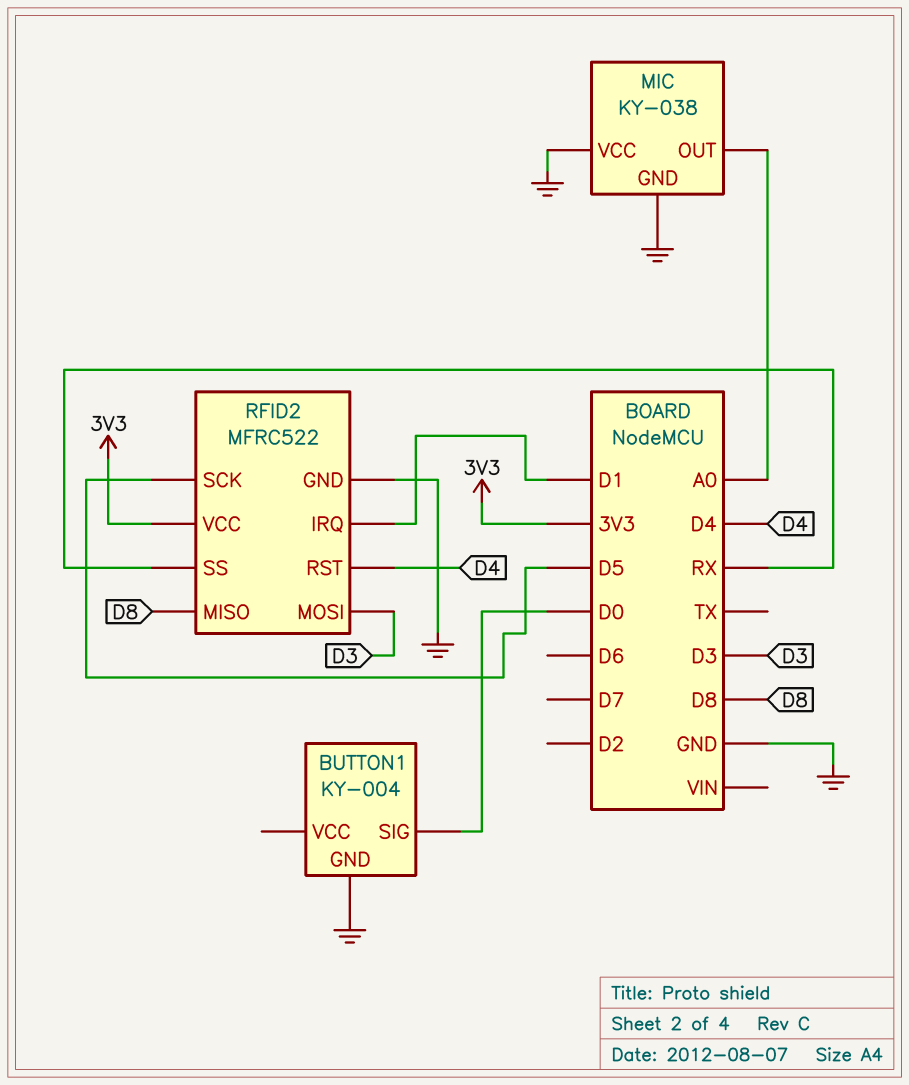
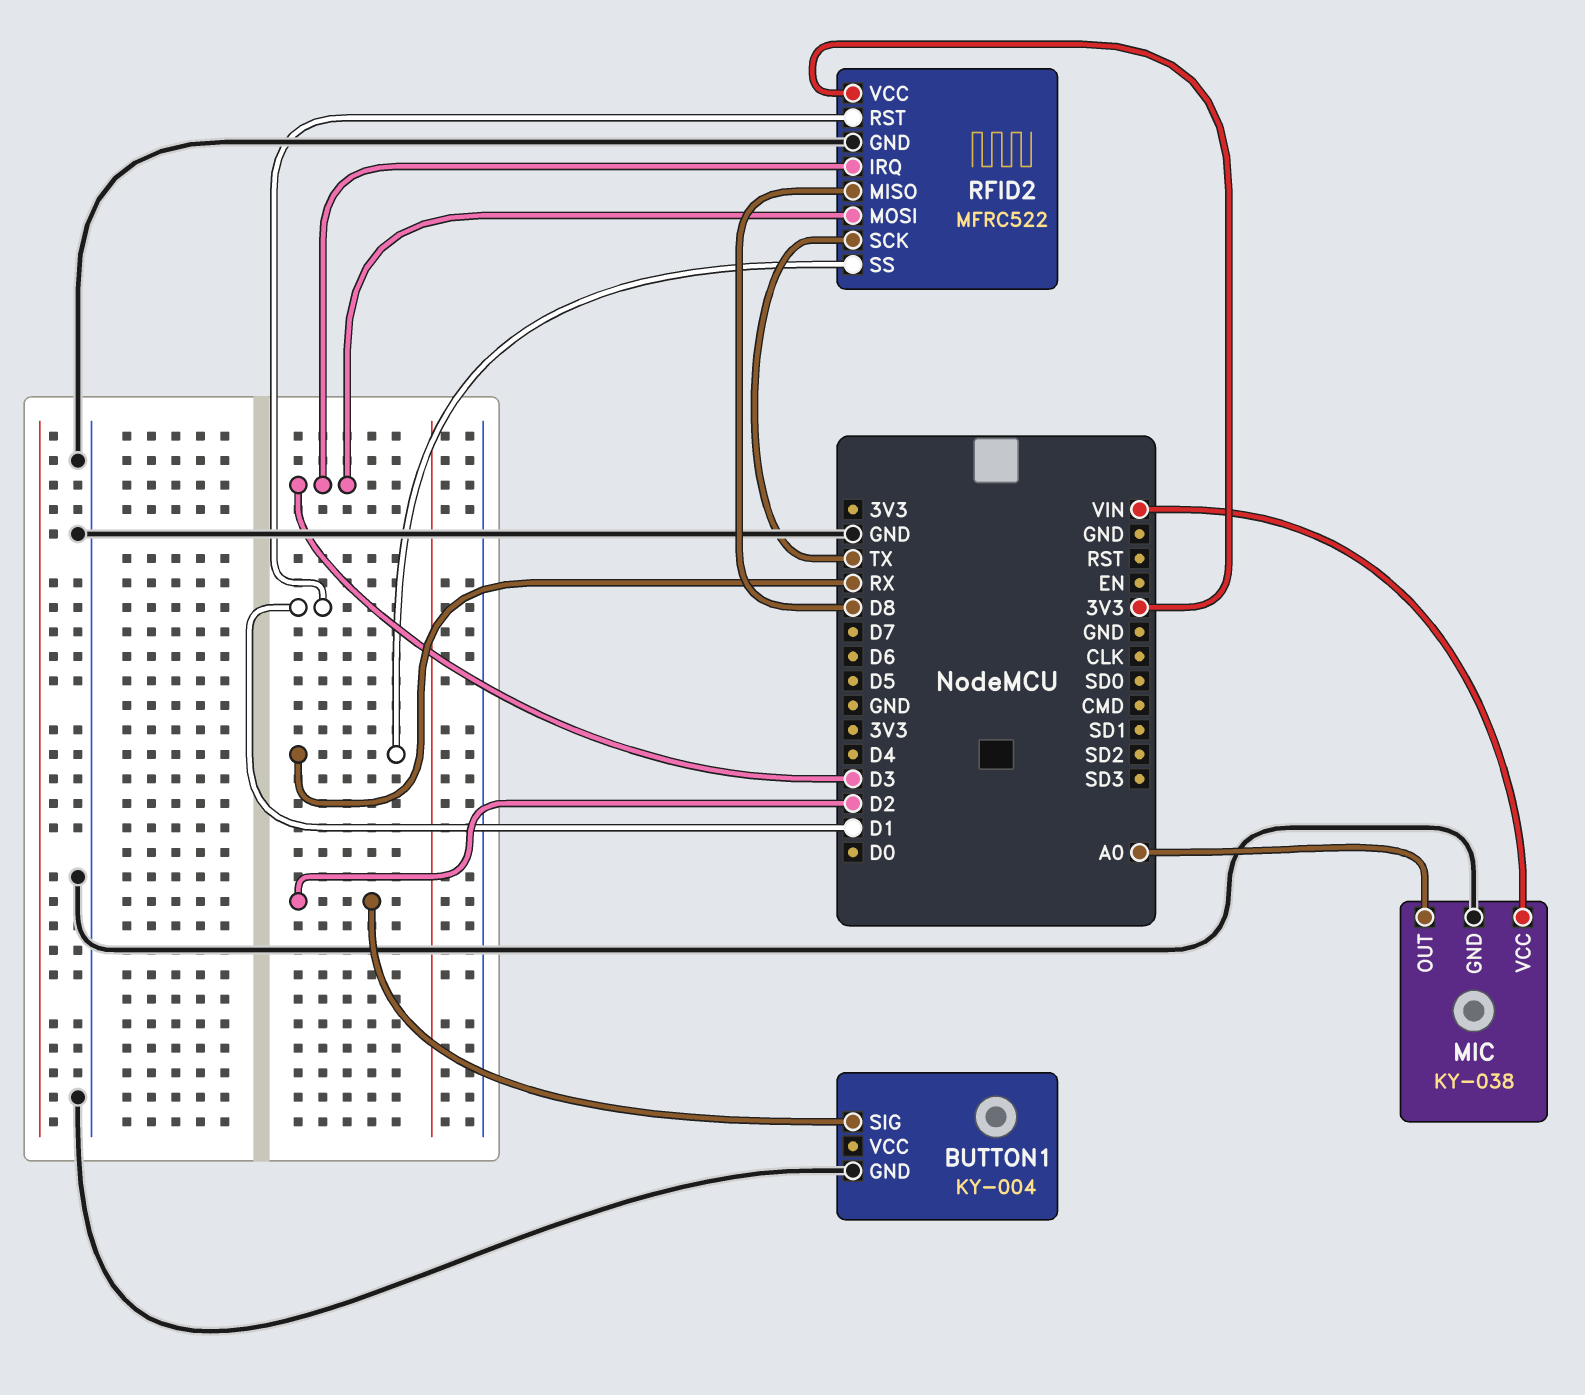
BUTTON1 pin SIG: D0 -> D2
MIC pin VCC: GND -> VIN
RFID2 pin IRQ: D1 -> D3
RFID2 pin RST: D4 -> D1
RFID2 pin SCK: D5 -> TX

